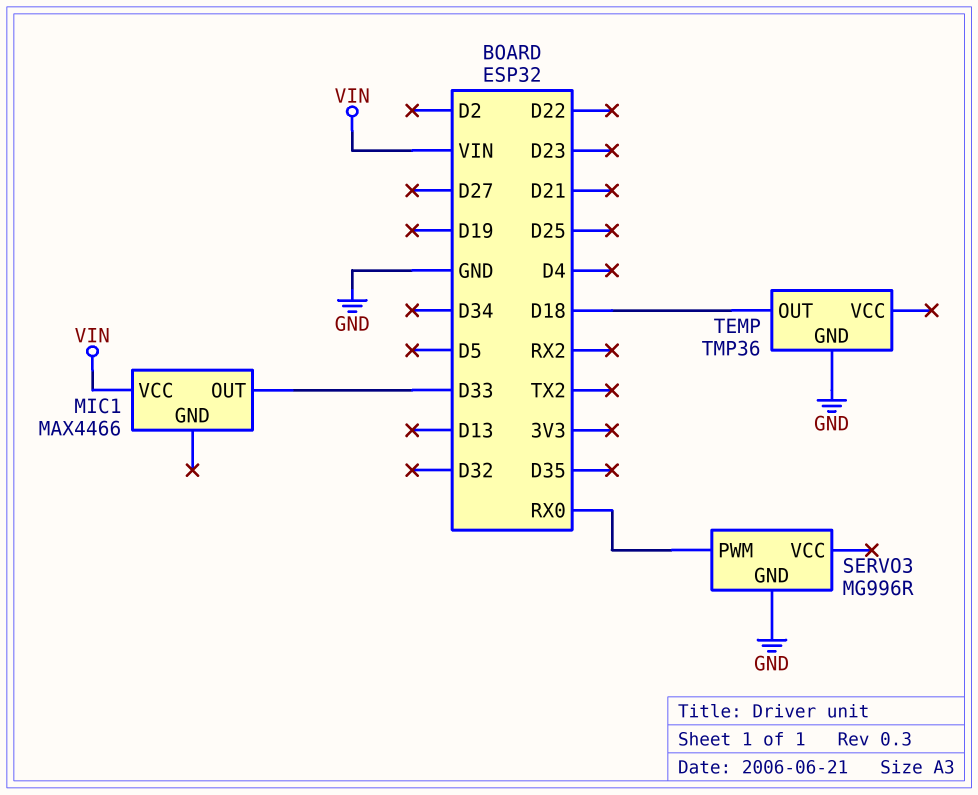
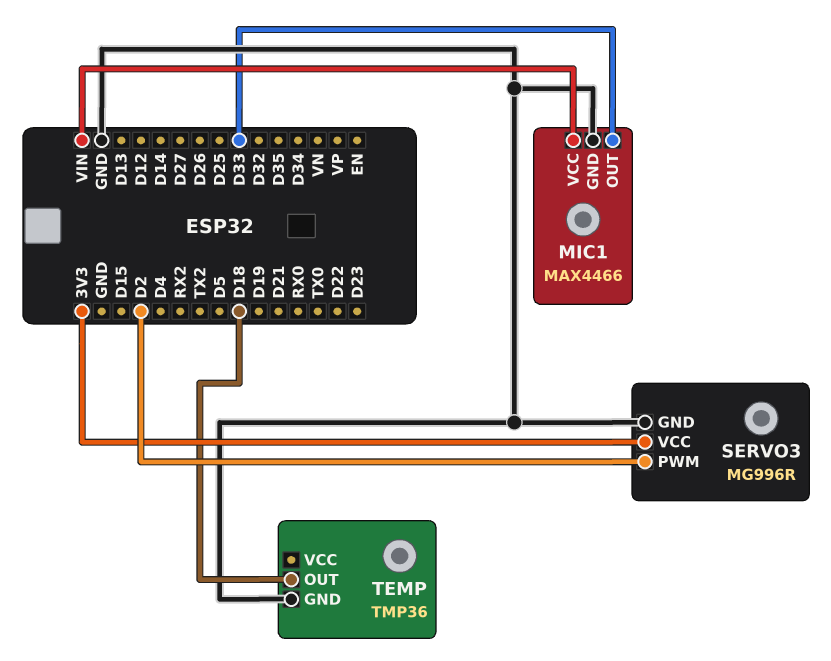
MIC1 pin GND: none -> GND
SERVO3 pin PWM: RX0 -> D2
SERVO3 pin VCC: none -> 3V3

